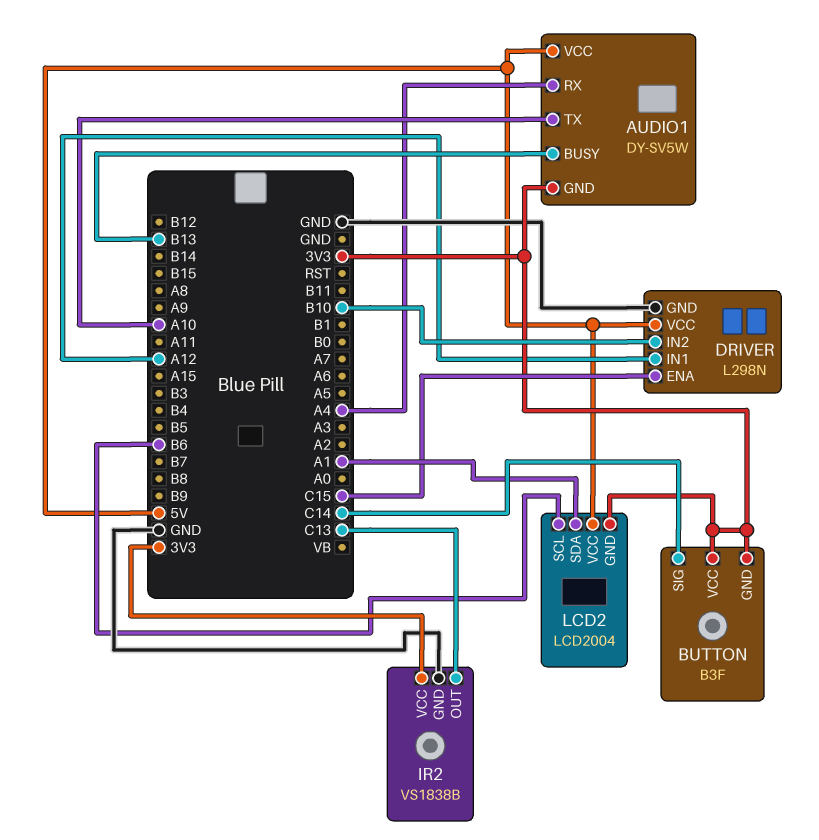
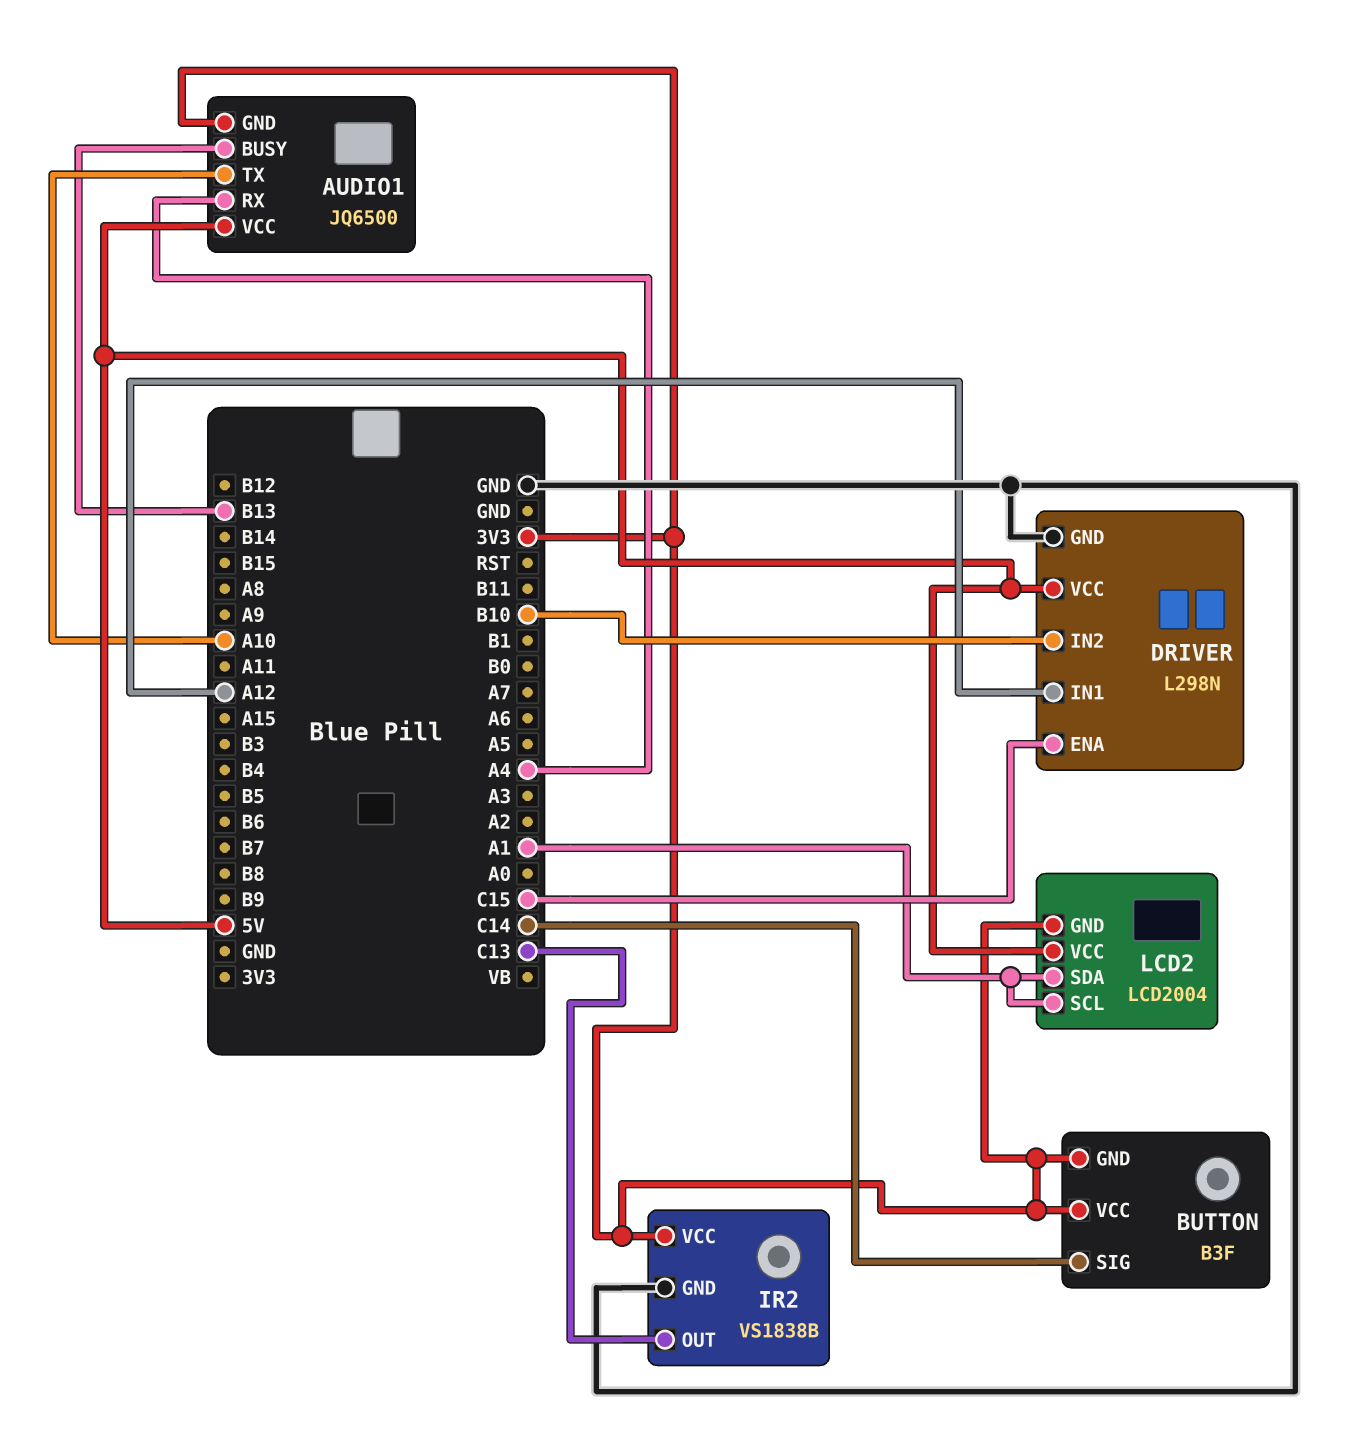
AUDIO1: DY-SV5W -> JQ6500
LCD2 pin SCL: B6 -> A1

